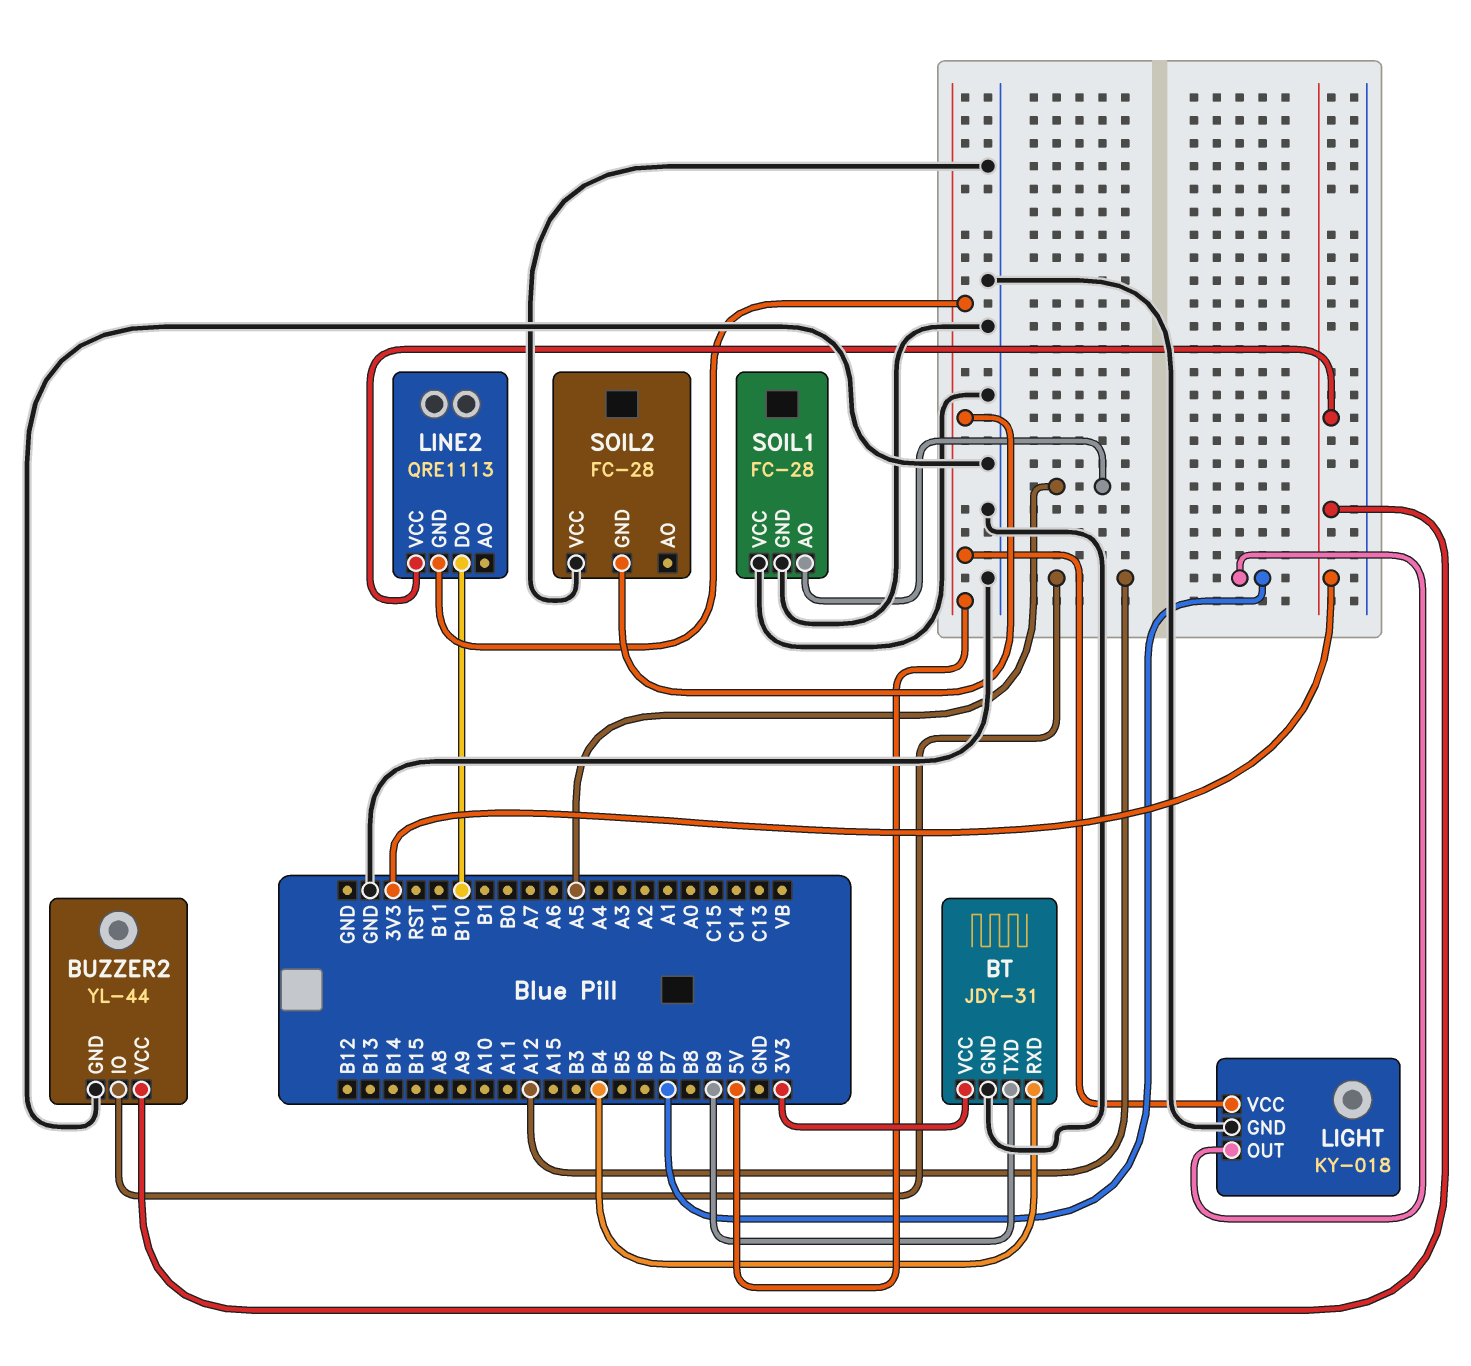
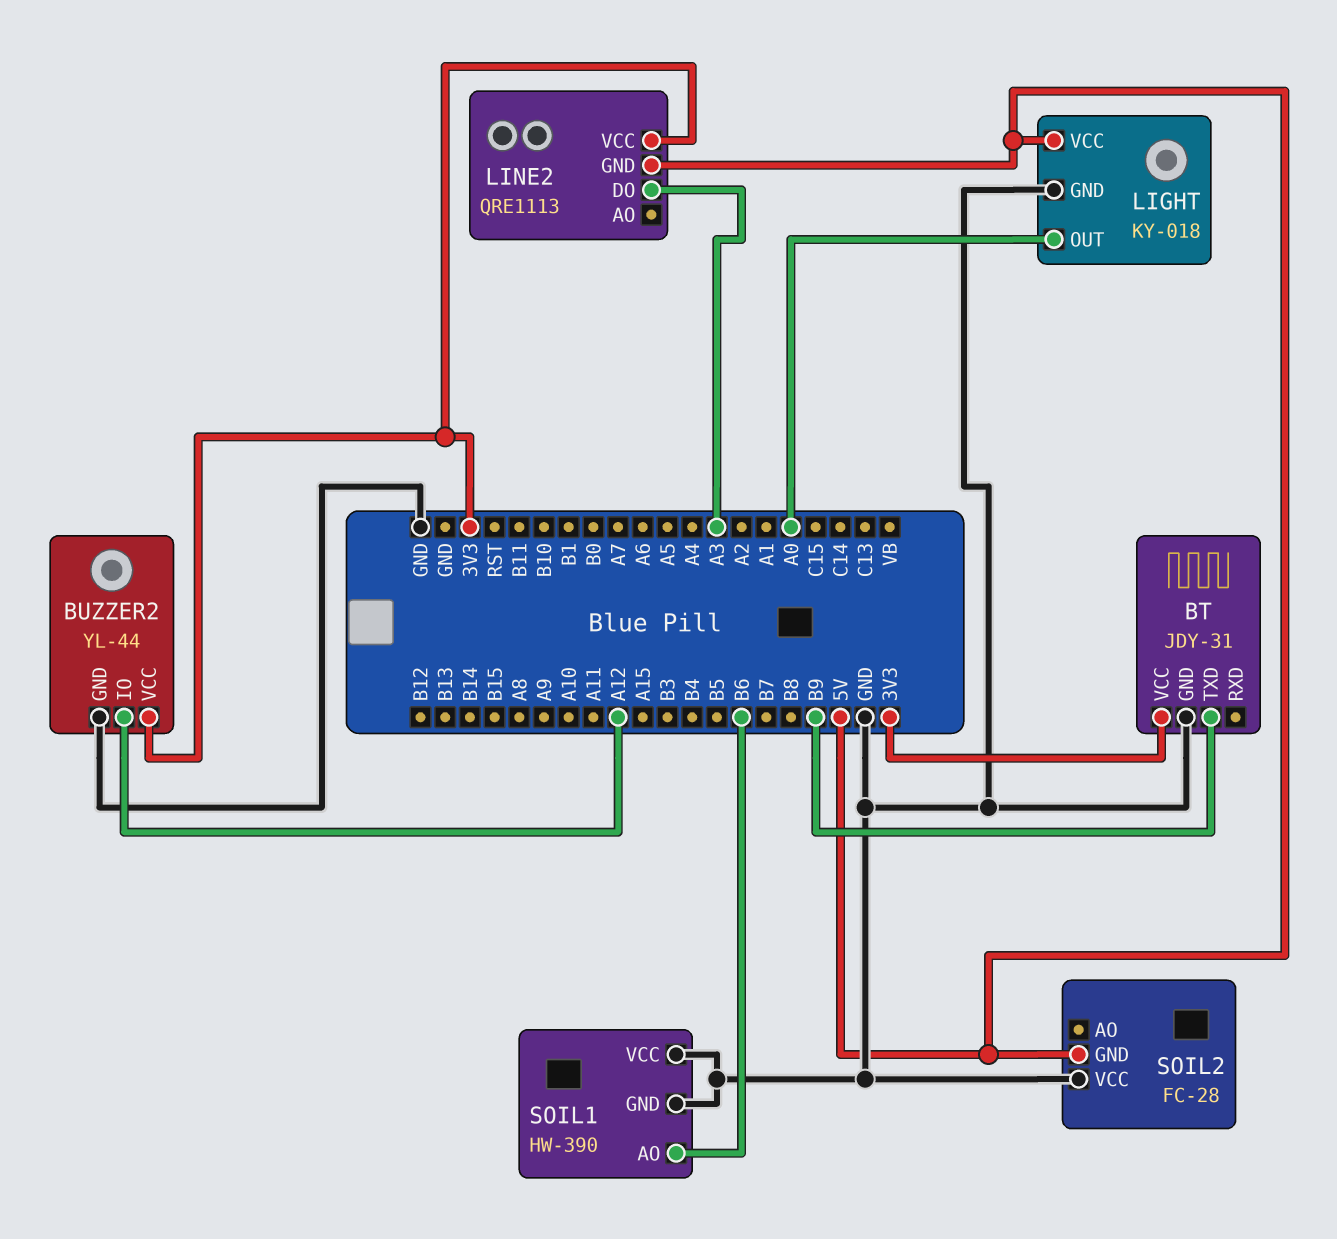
BT pin RXD: B4 -> none
LIGHT pin OUT: B7 -> A0
LINE2 pin DO: B10 -> A3
SOIL1: FC-28 -> HW-390
SOIL1 pin AO: A5 -> B6

